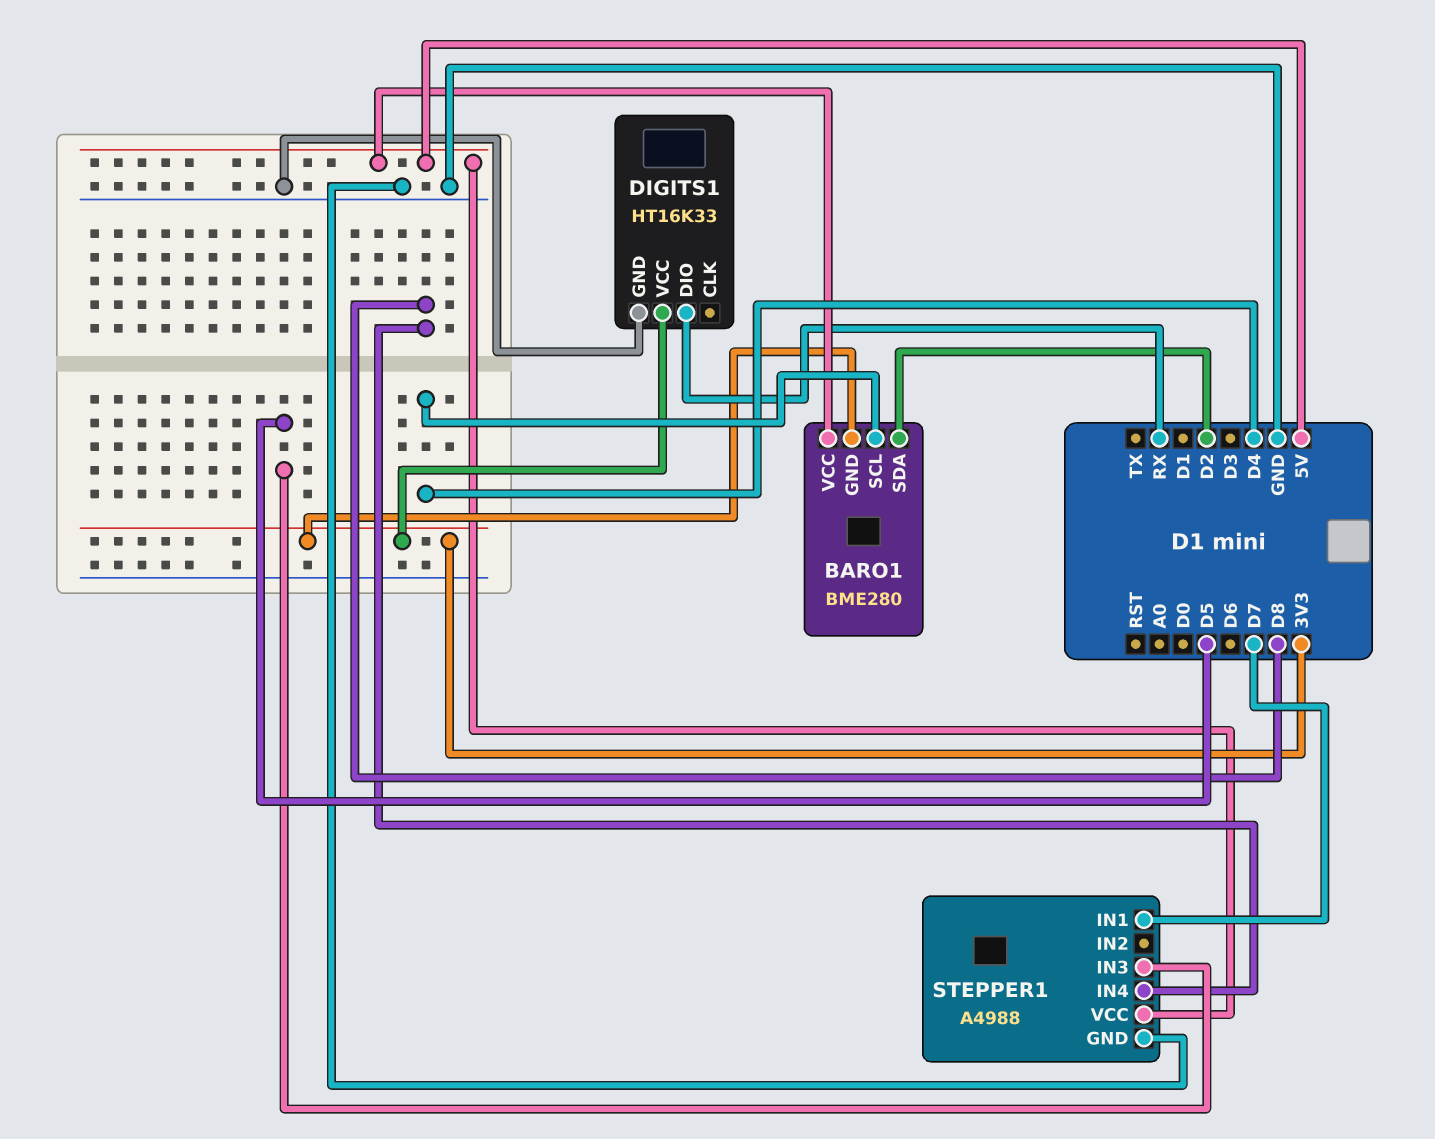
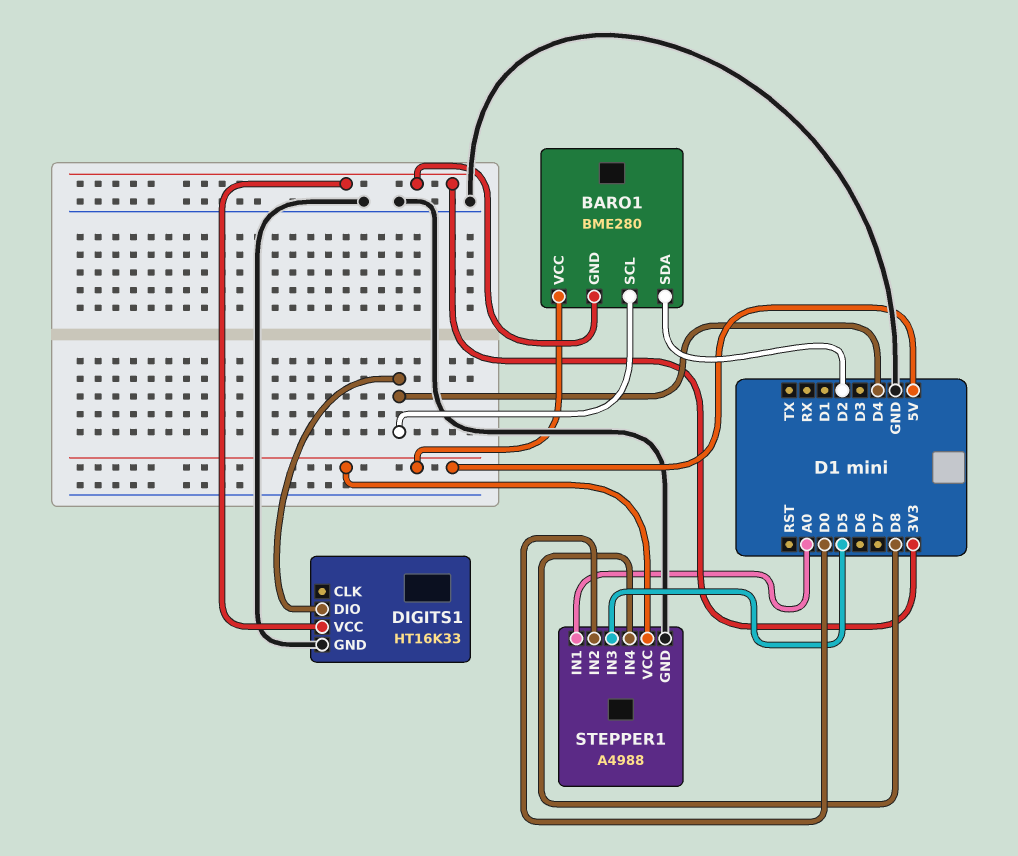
DIGITS1 pin DIO: RX -> D4
STEPPER1 pin IN1: D7 -> A0
STEPPER1 pin IN2: none -> D0

